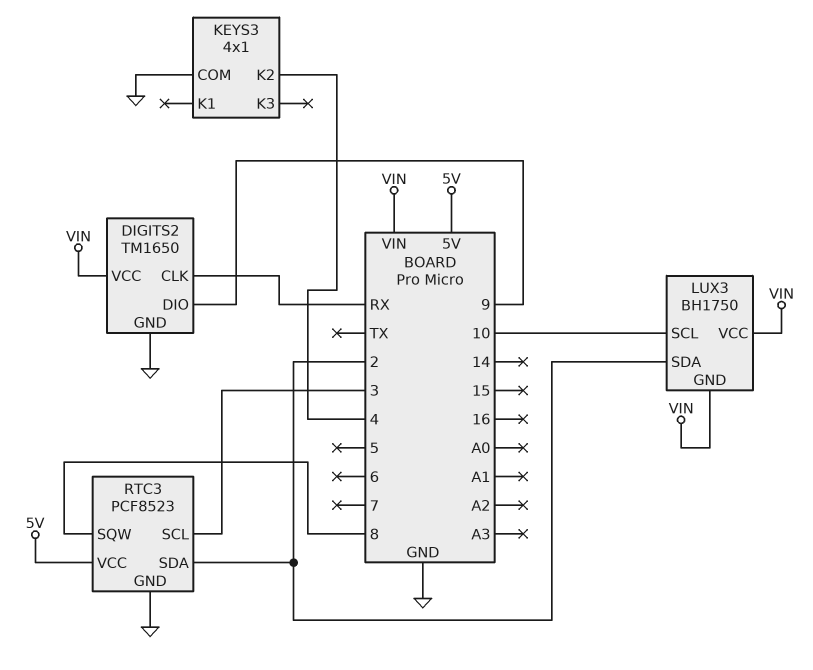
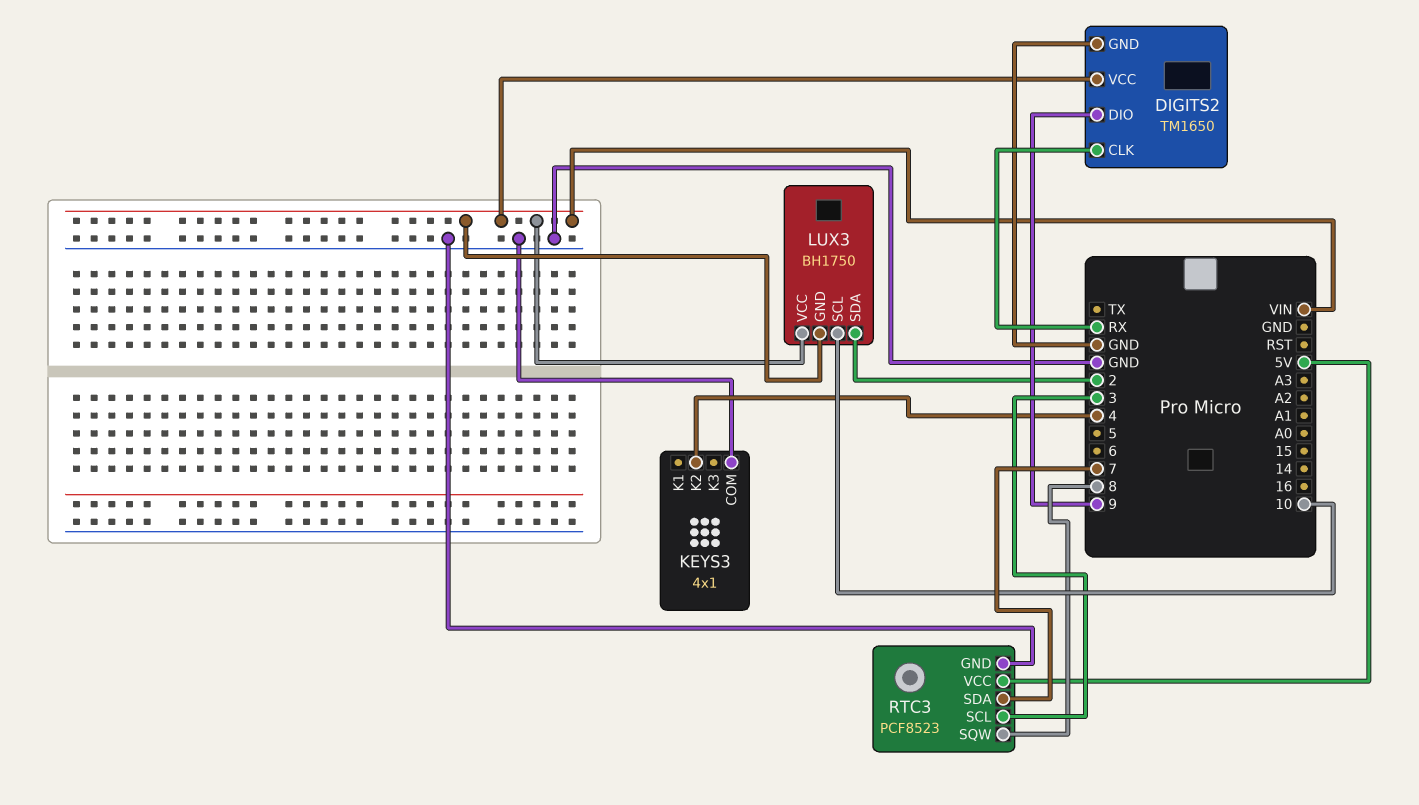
RTC3 pin SDA: 2 -> 7

